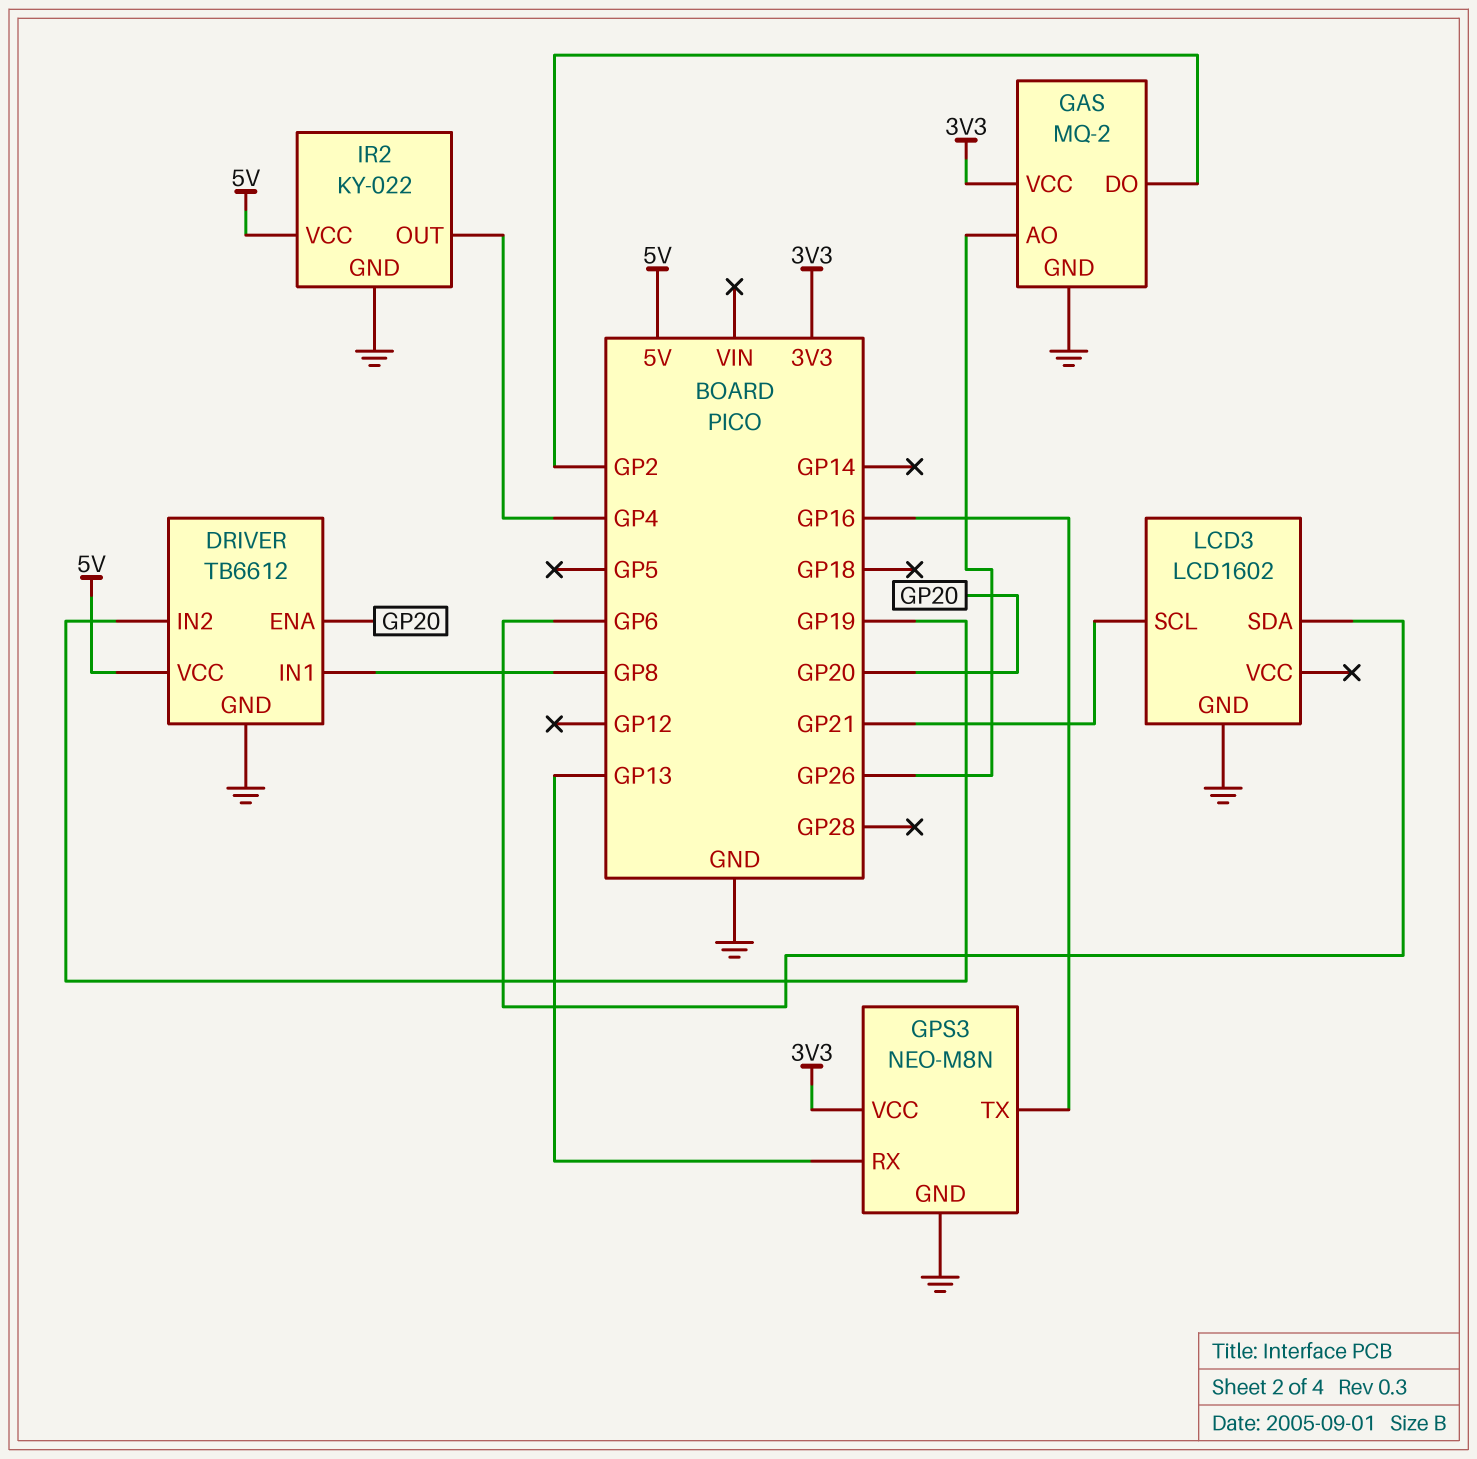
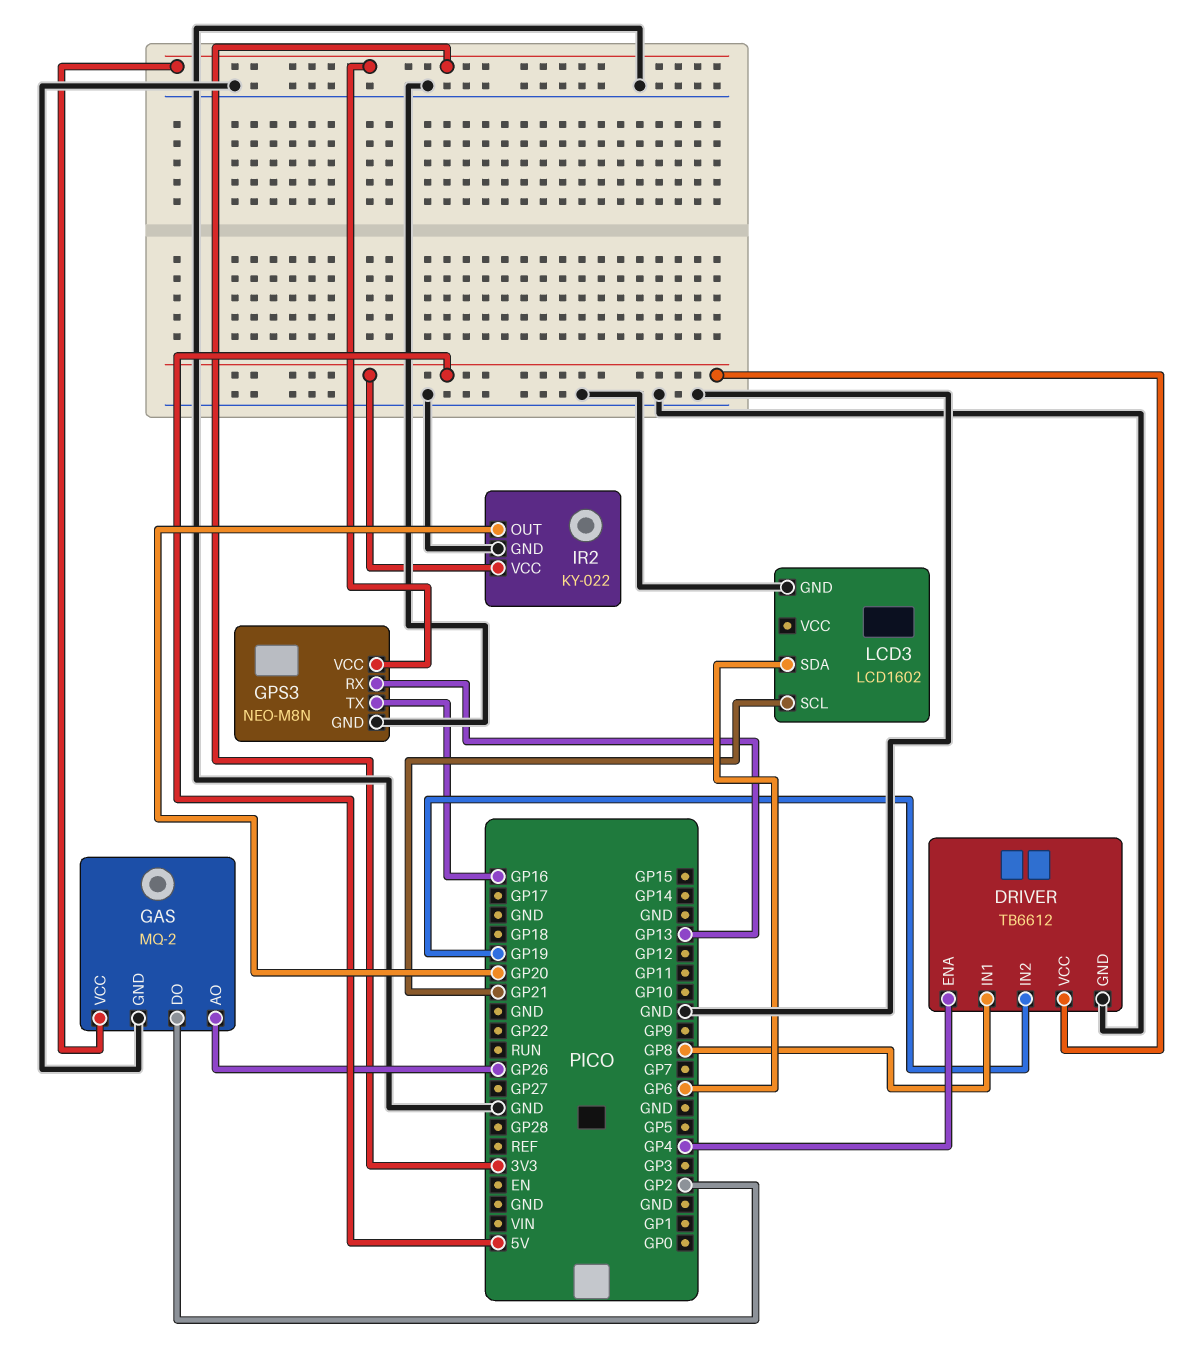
DRIVER pin ENA: GP20 -> GP4
IR2 pin OUT: GP4 -> GP20

